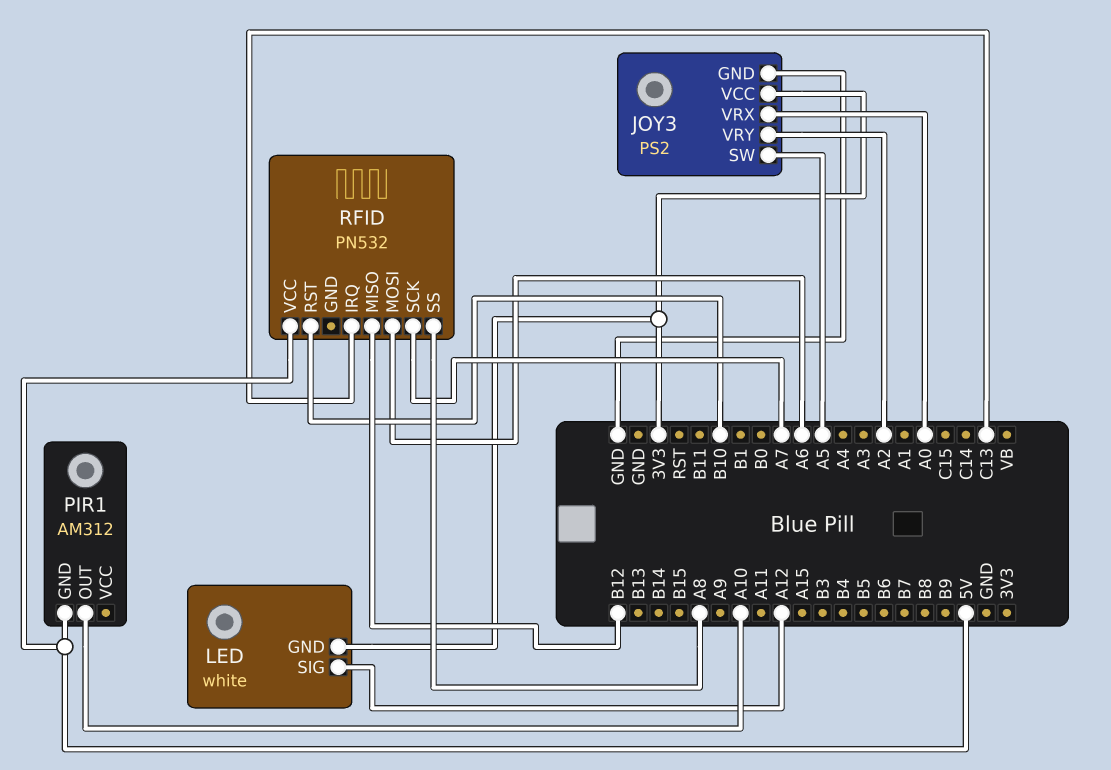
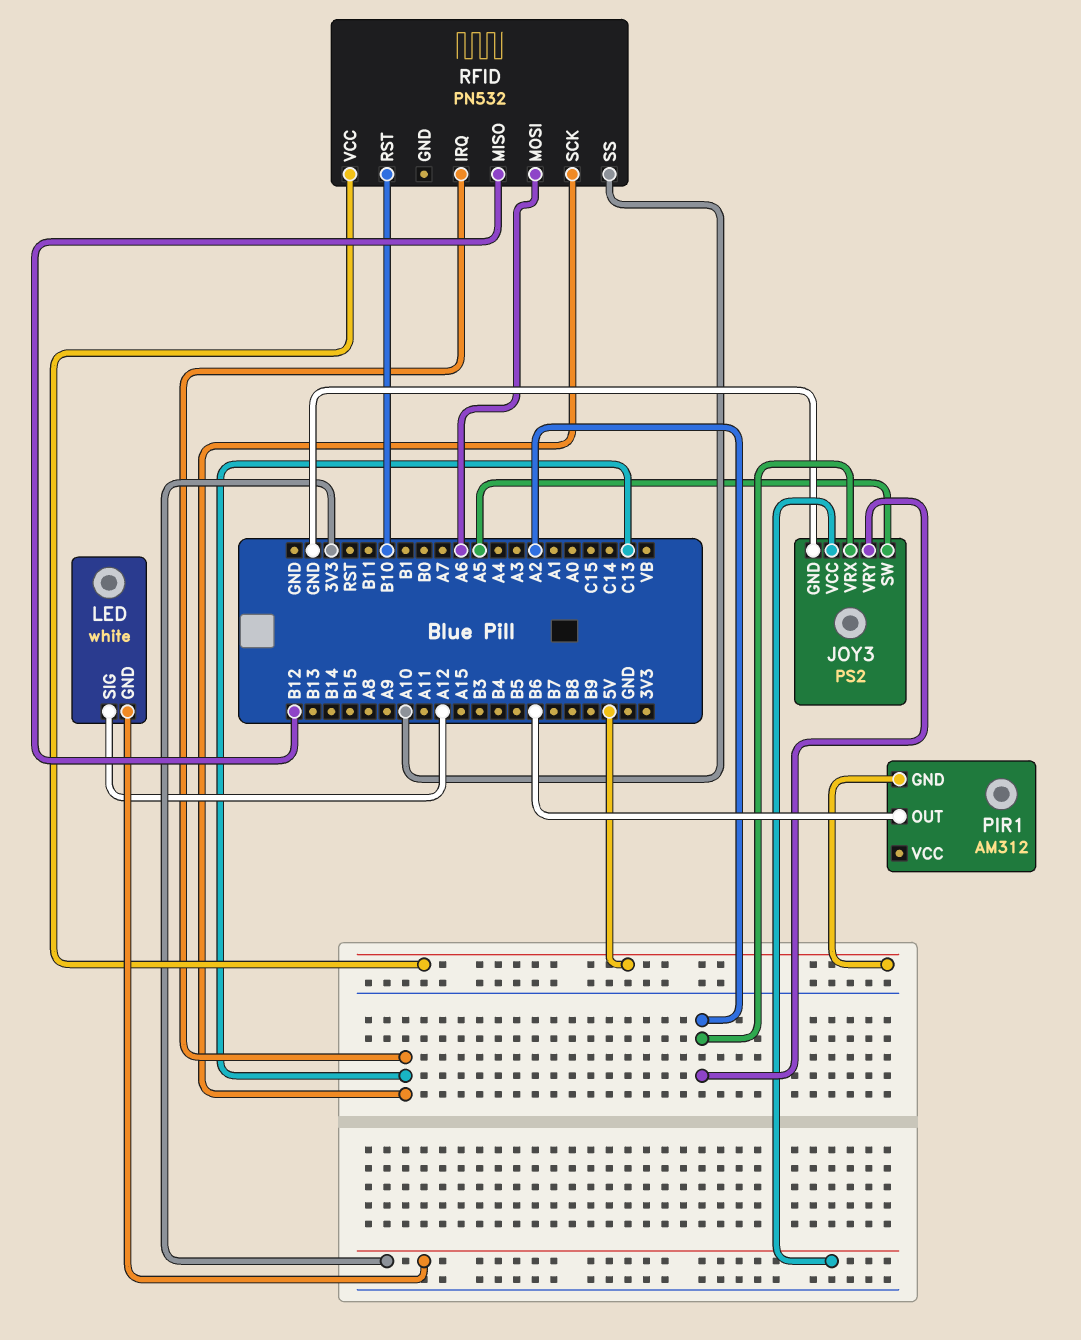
JOY3 pin VRX: A0 -> A2
PIR1 pin OUT: A10 -> B6
RFID pin SCK: A7 -> C13
RFID pin SS: A8 -> A10

